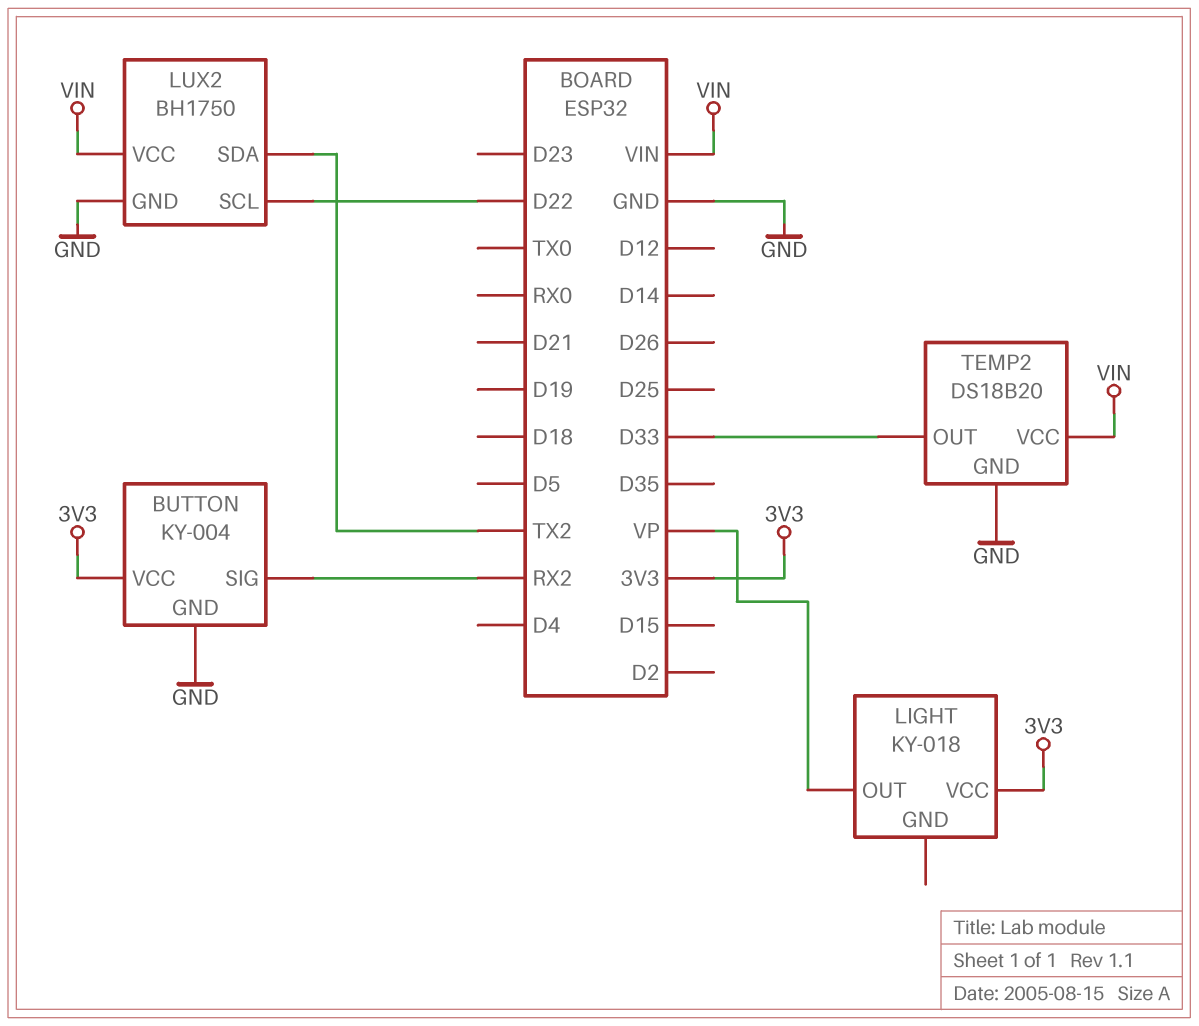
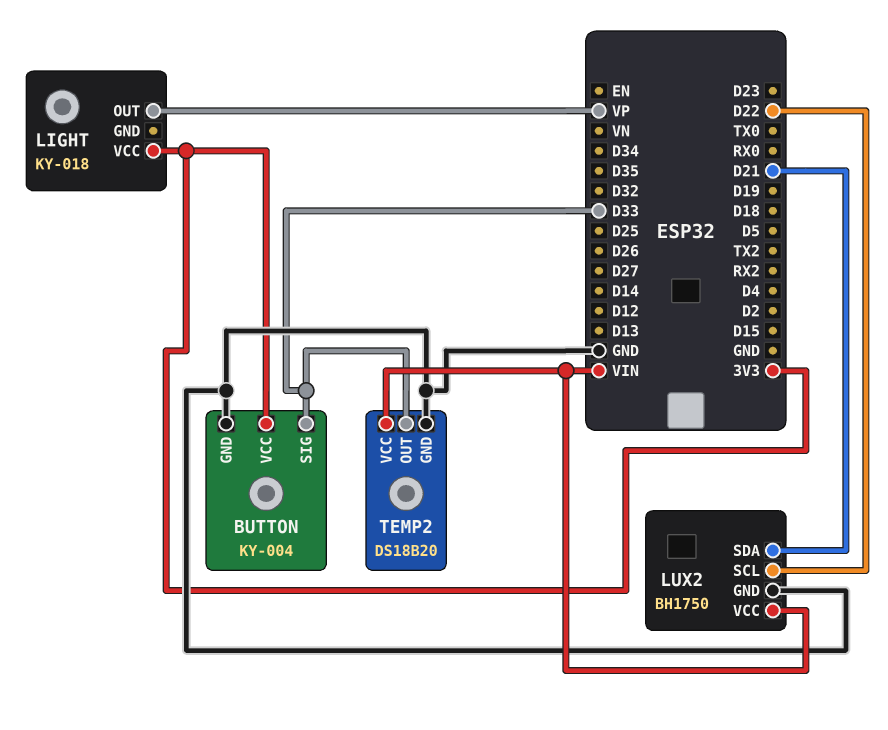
BUTTON pin SIG: RX2 -> D33
LUX2 pin SDA: TX2 -> D21

